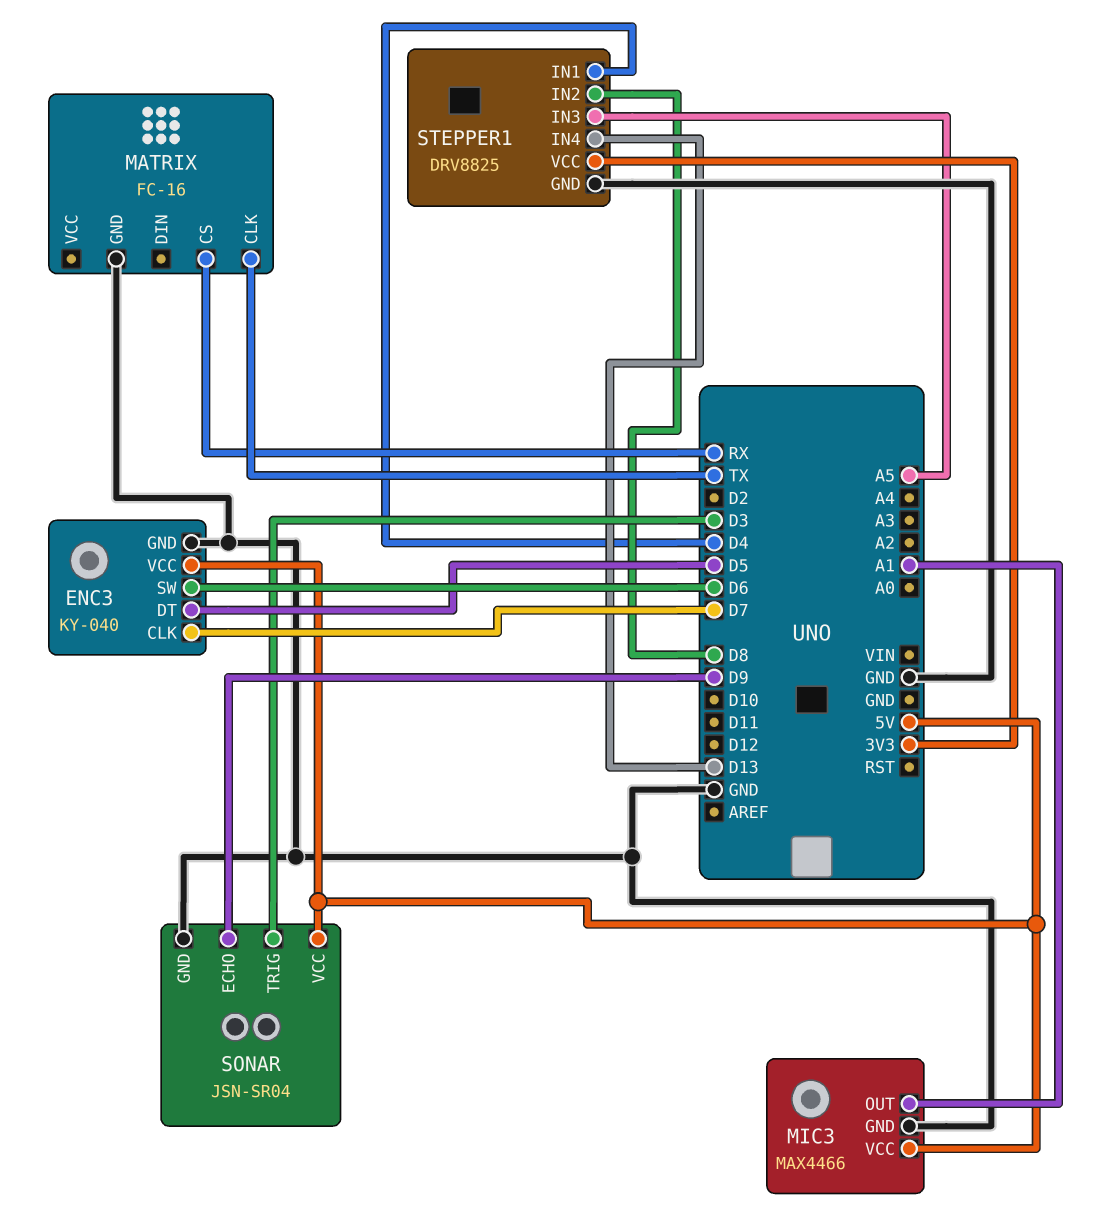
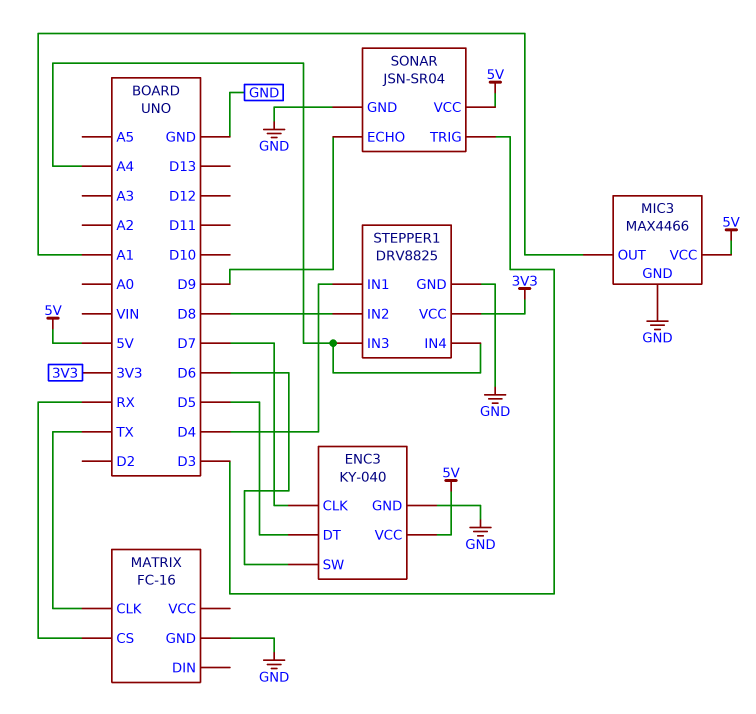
STEPPER1 pin IN3: A5 -> A4
STEPPER1 pin IN4: D13 -> A4

